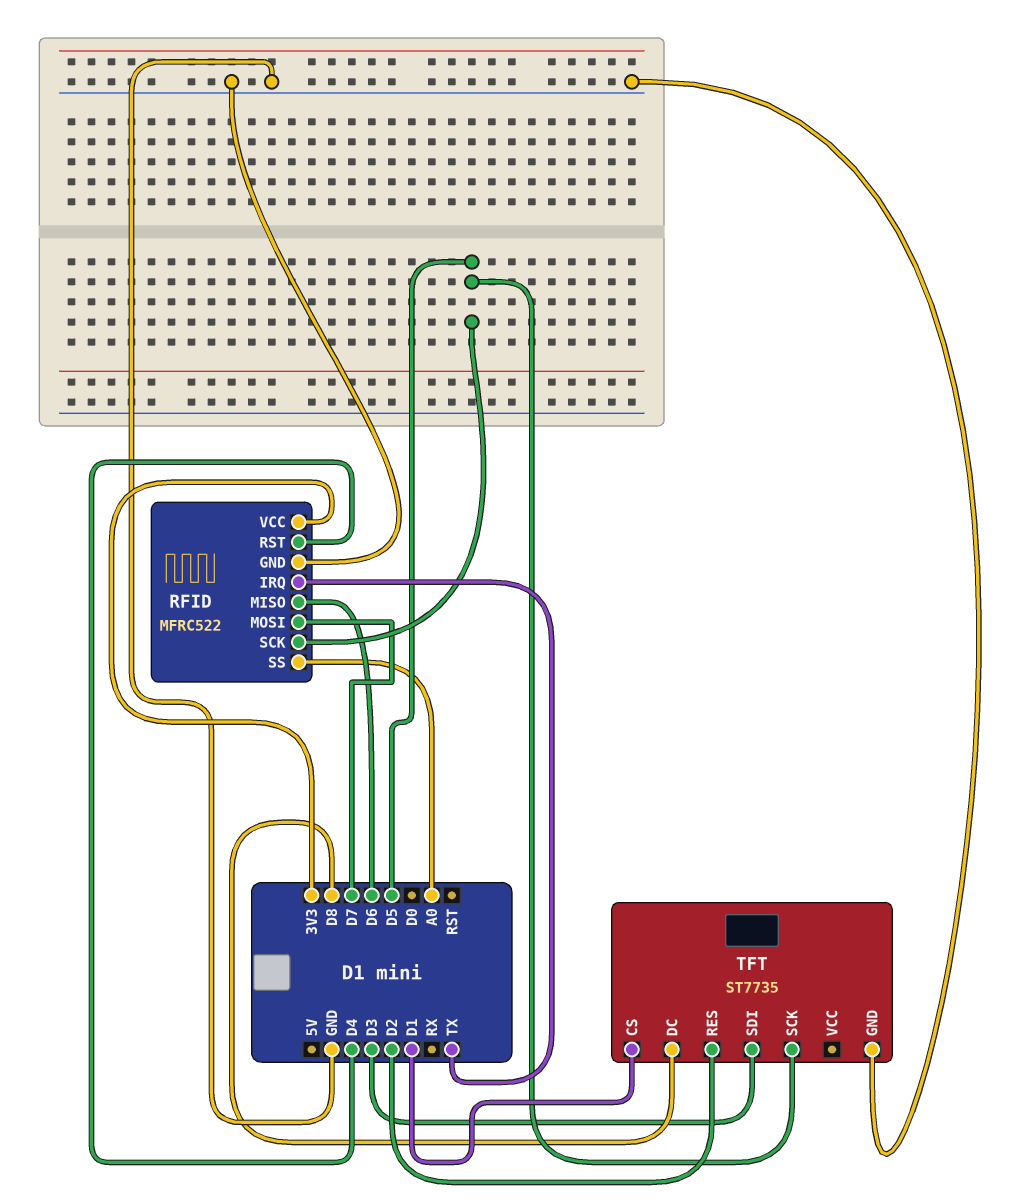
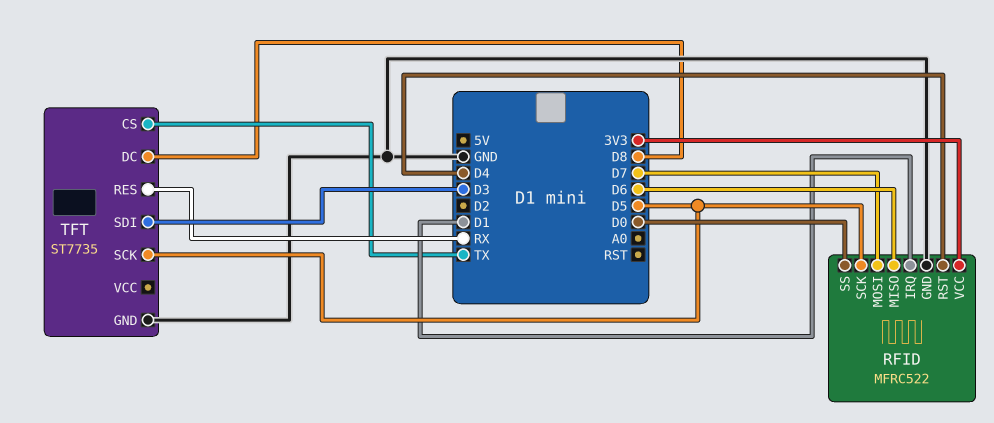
RFID pin IRQ: TX -> D1
RFID pin SS: A0 -> D0
TFT pin CS: D1 -> TX
TFT pin RES: D2 -> RX

